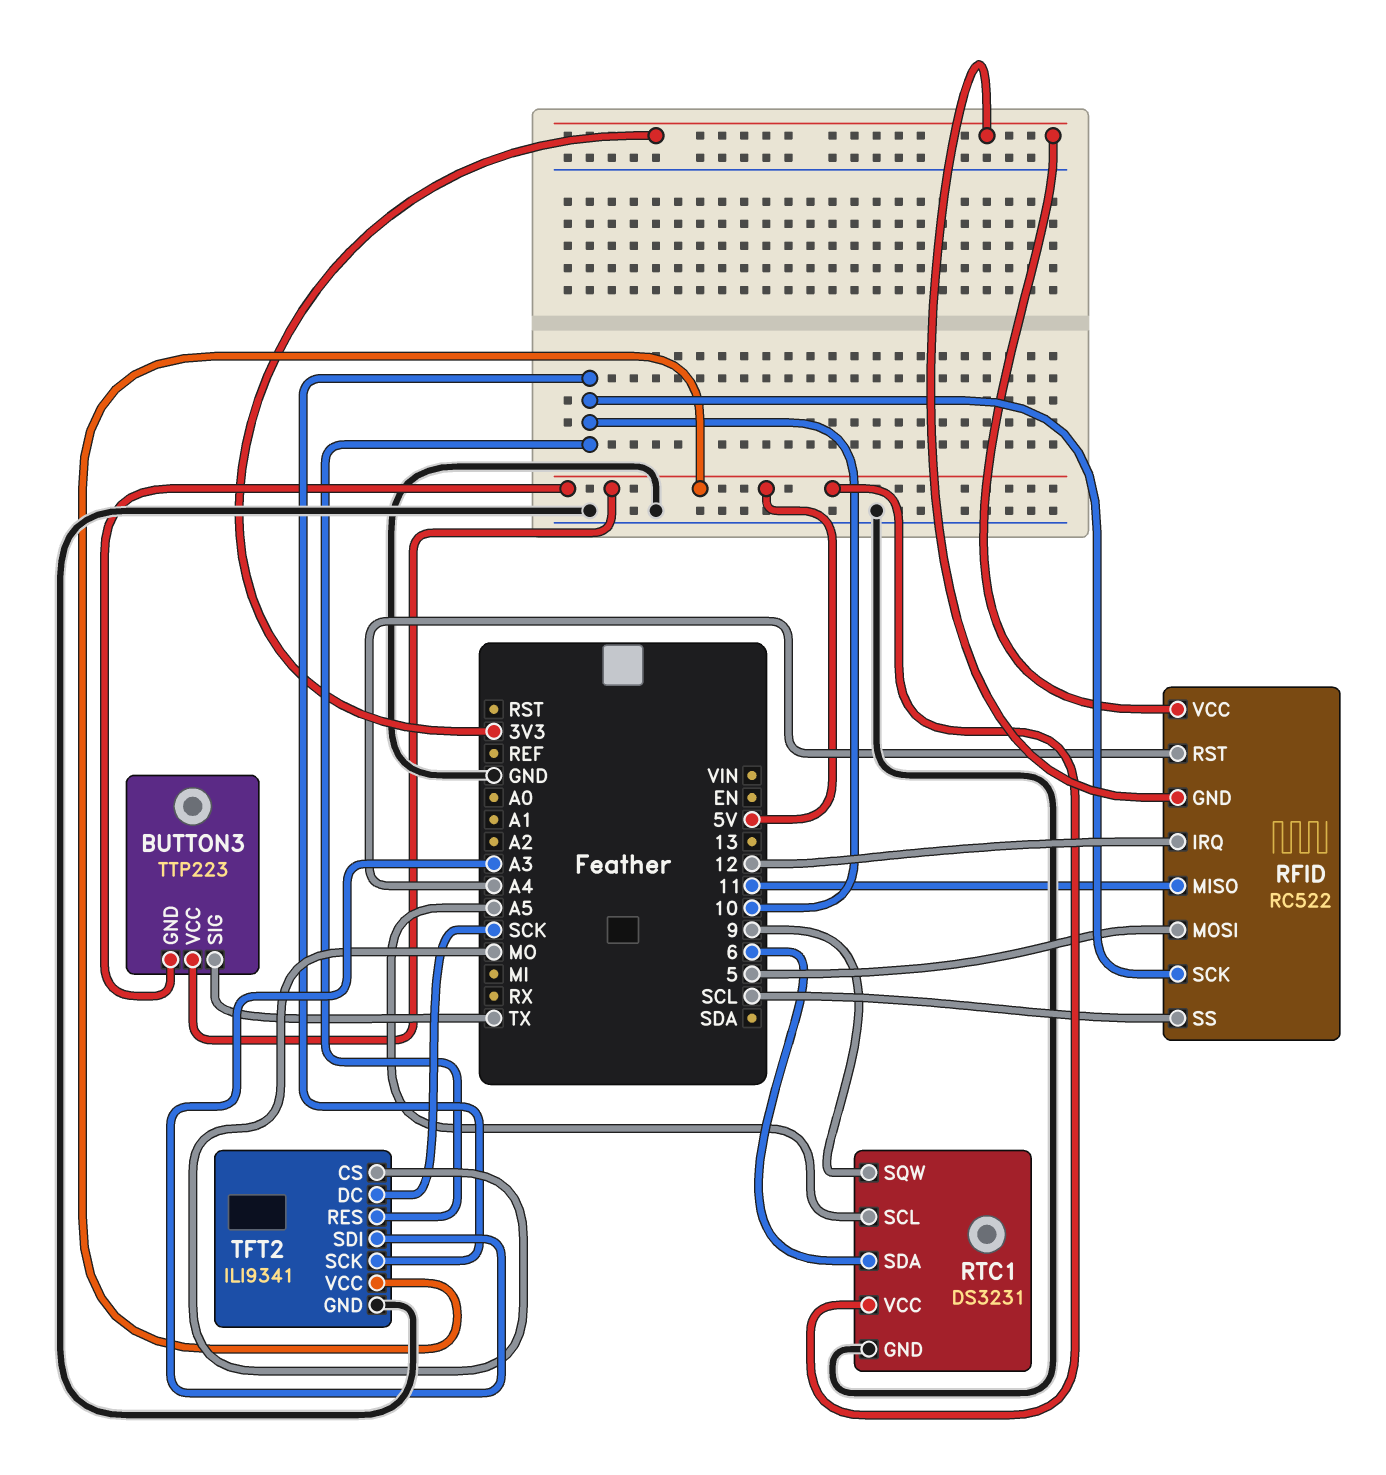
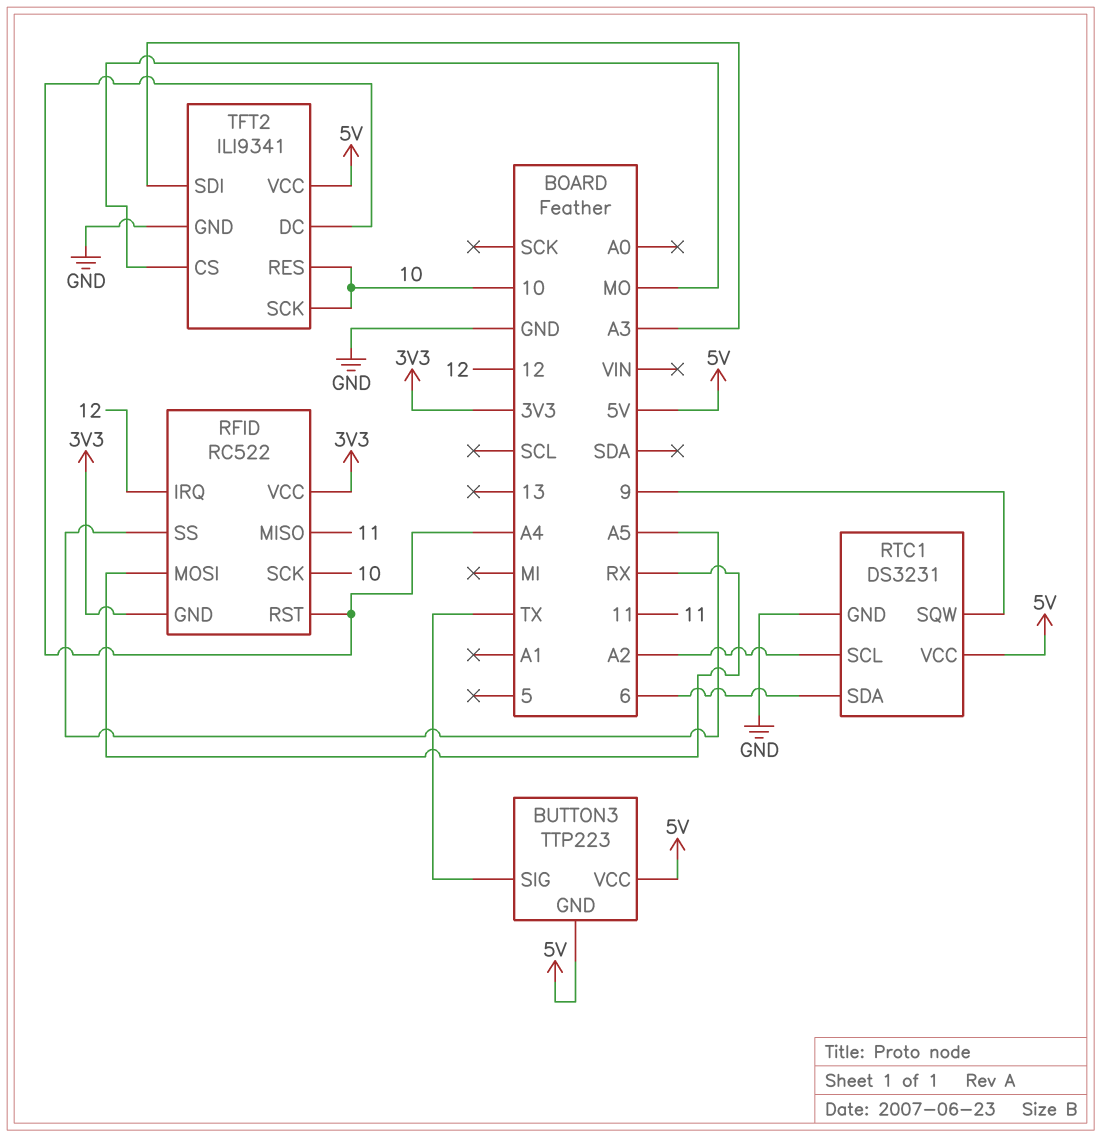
RFID pin MOSI: 5 -> RX
RFID pin SS: SCL -> A5
RTC1 pin SCL: A5 -> A2
TFT2 pin DC: SCK -> A4

